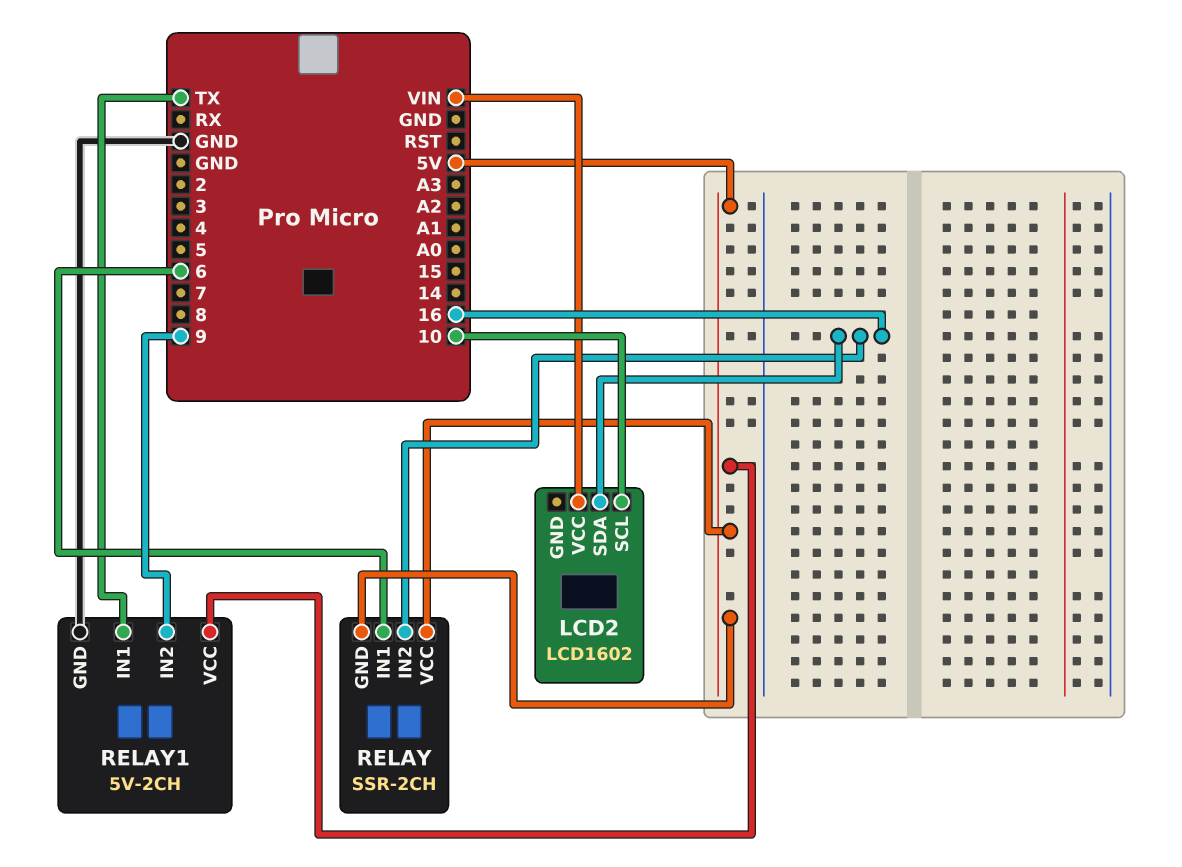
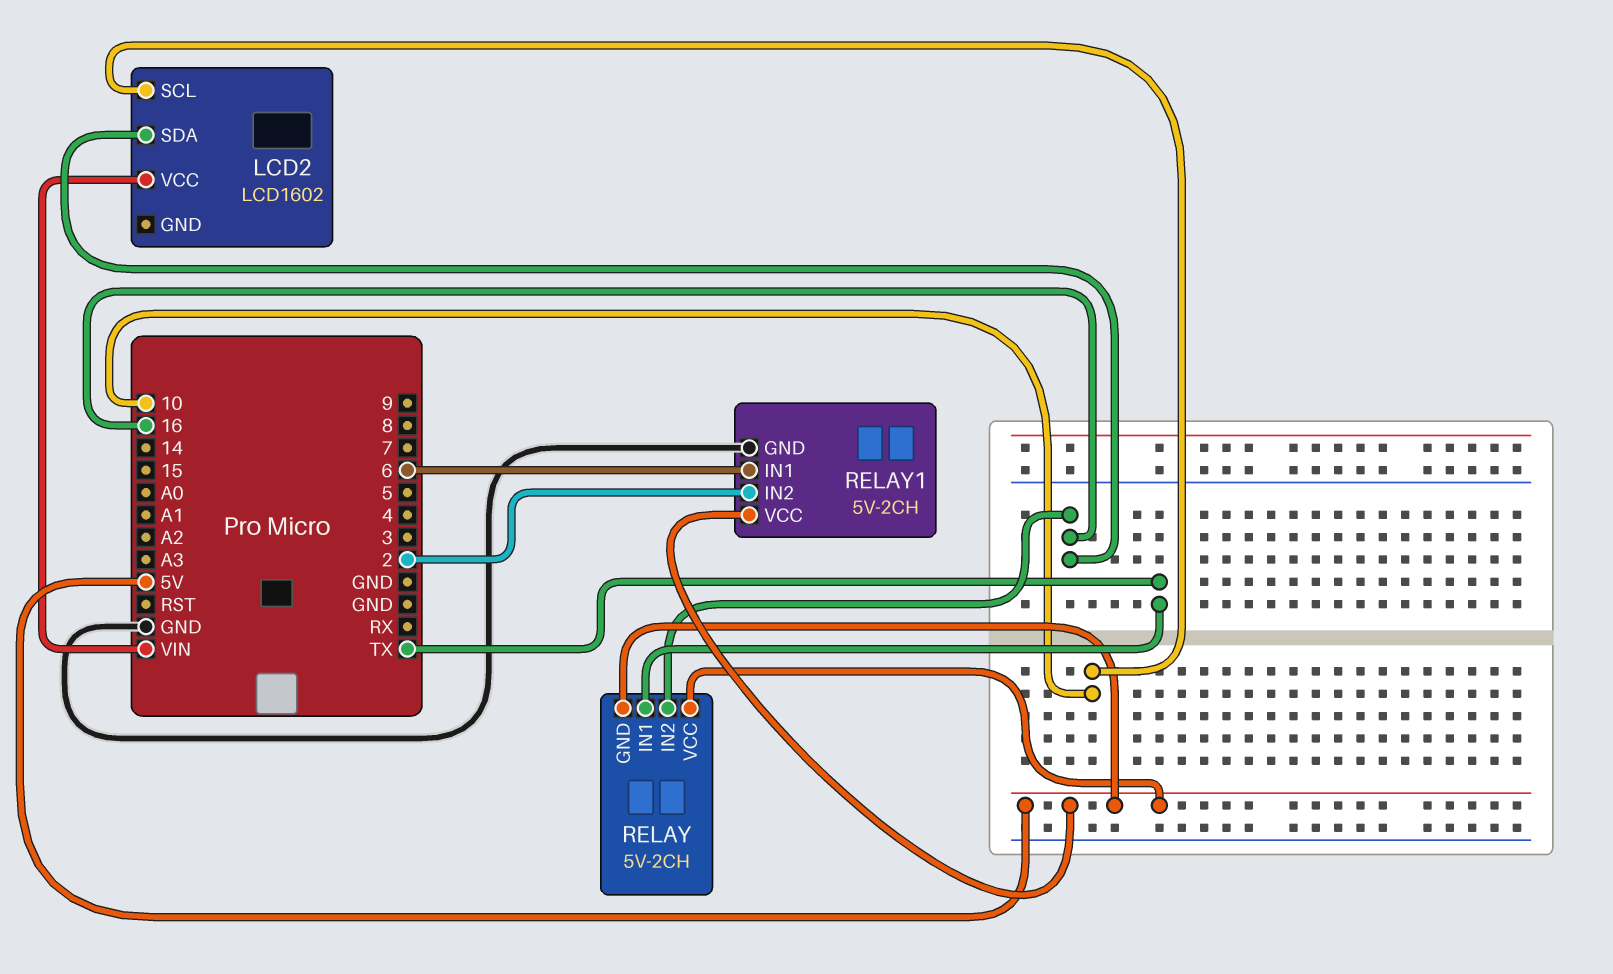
RELAY: SSR-2CH -> 5V-2CH
RELAY pin IN1: 6 -> TX
RELAY1 pin IN1: TX -> 6
RELAY1 pin IN2: 9 -> 2

